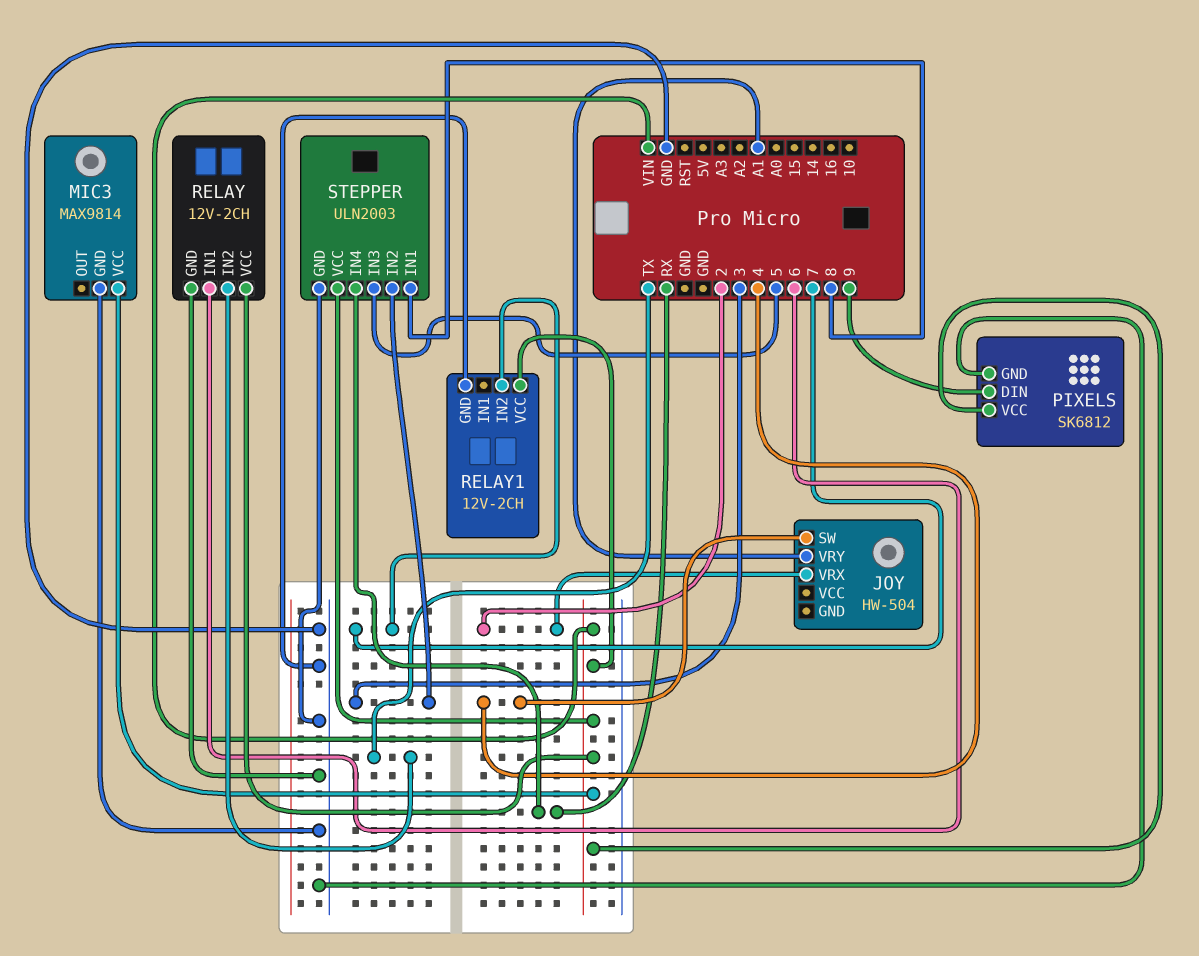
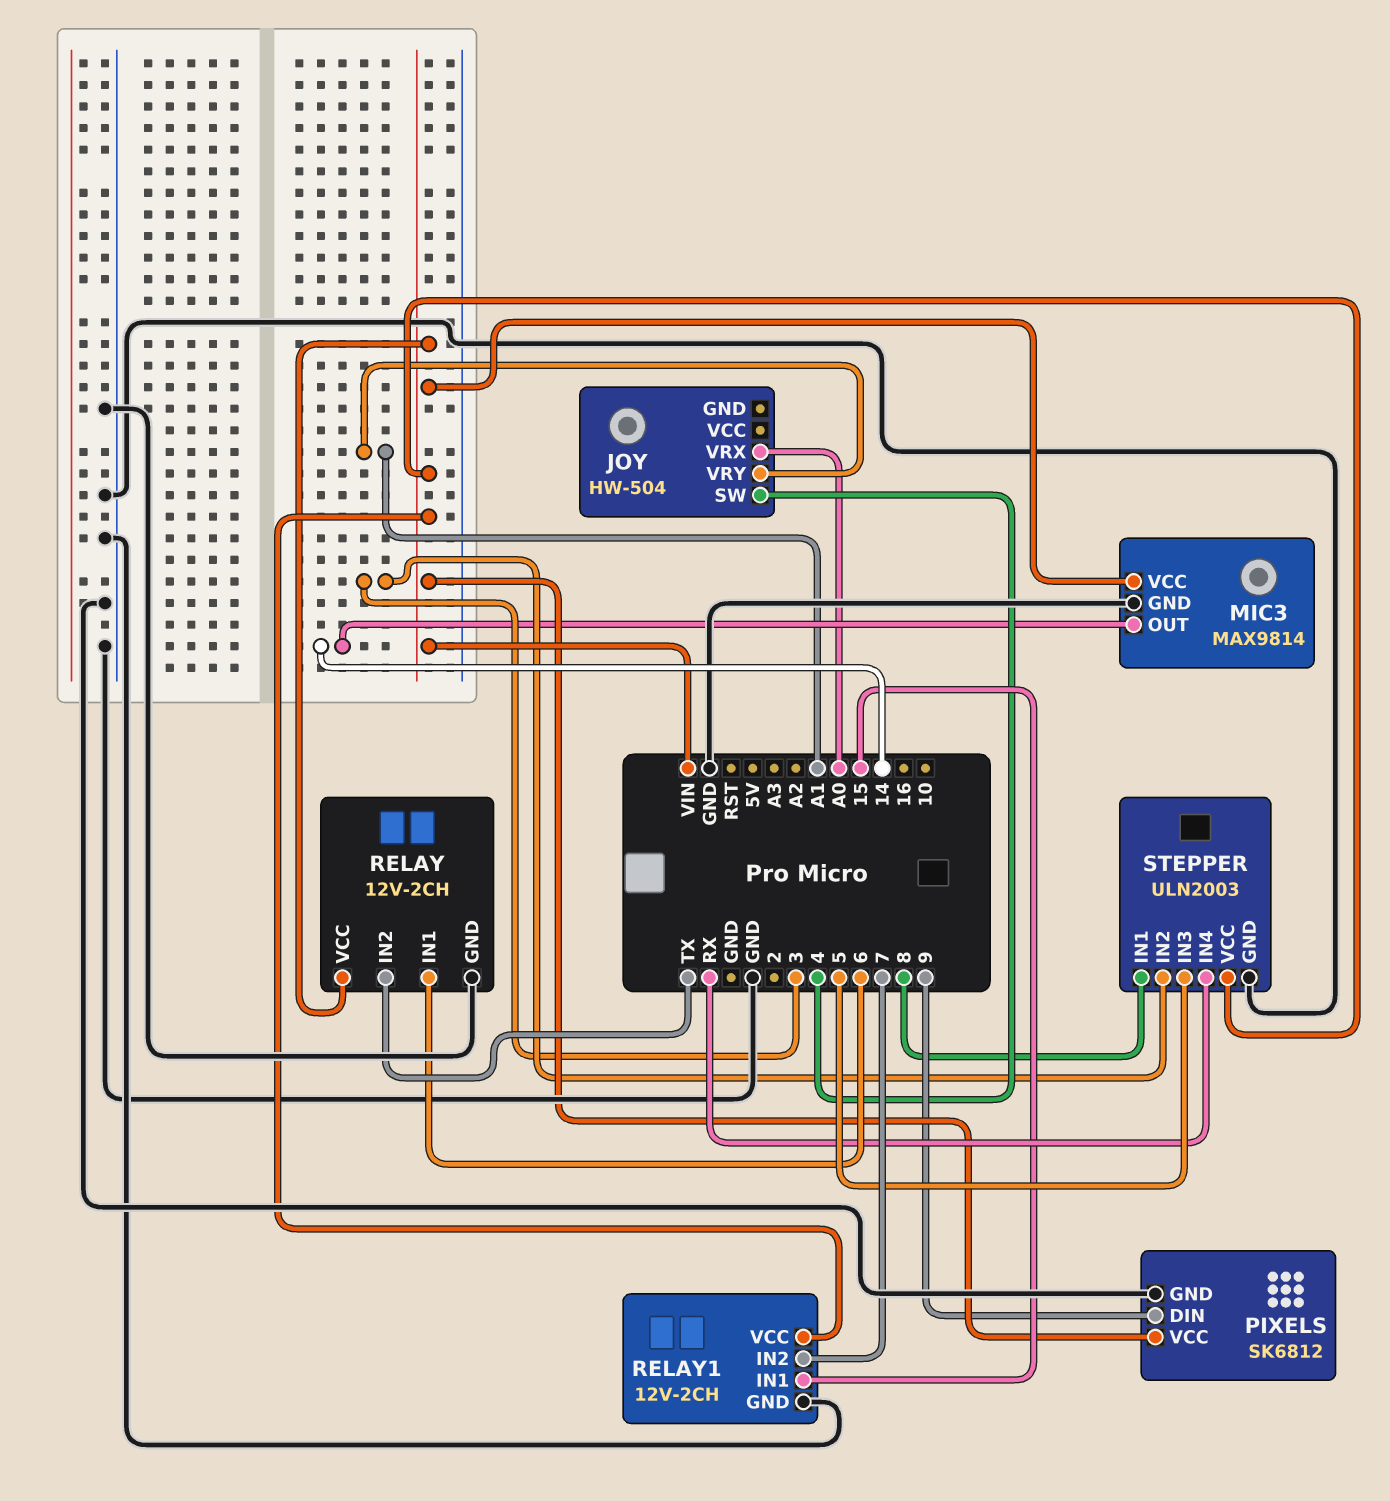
JOY pin VRX: 2 -> A0
MIC3 pin OUT: none -> 14
RELAY1 pin IN1: none -> 15

